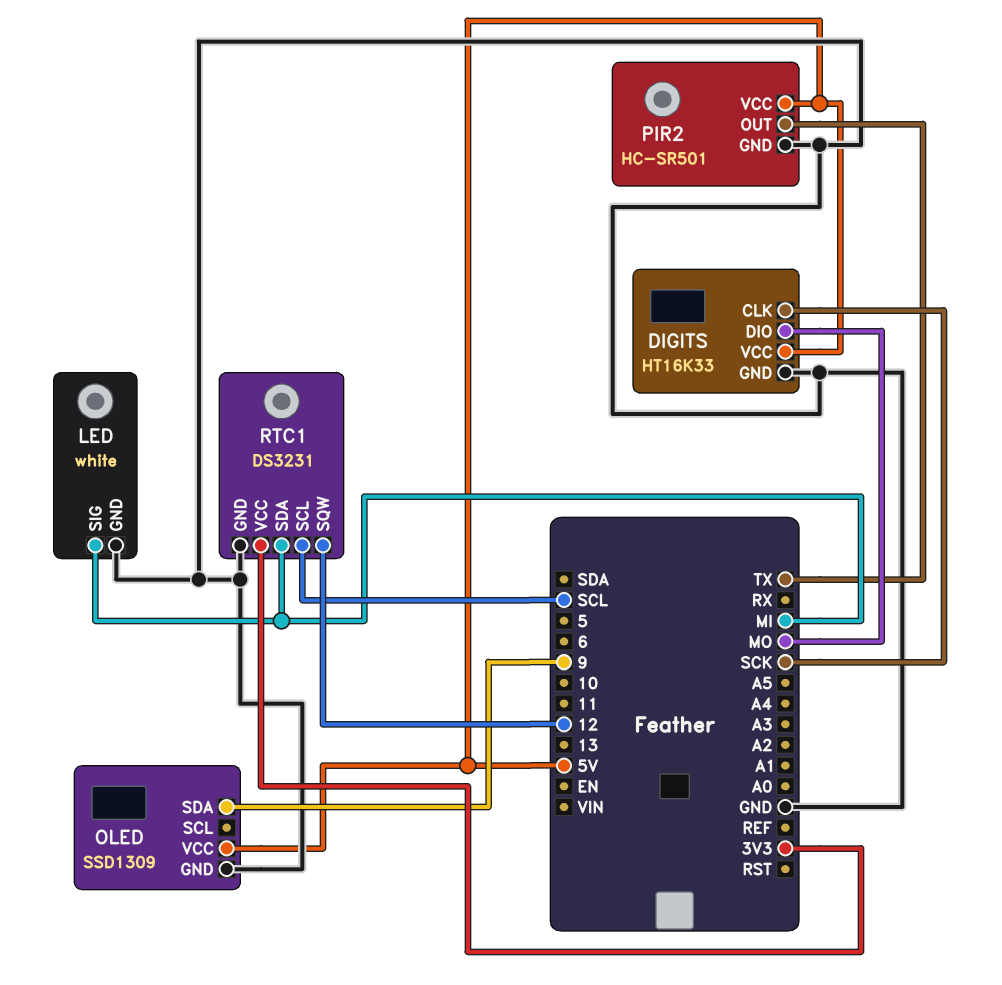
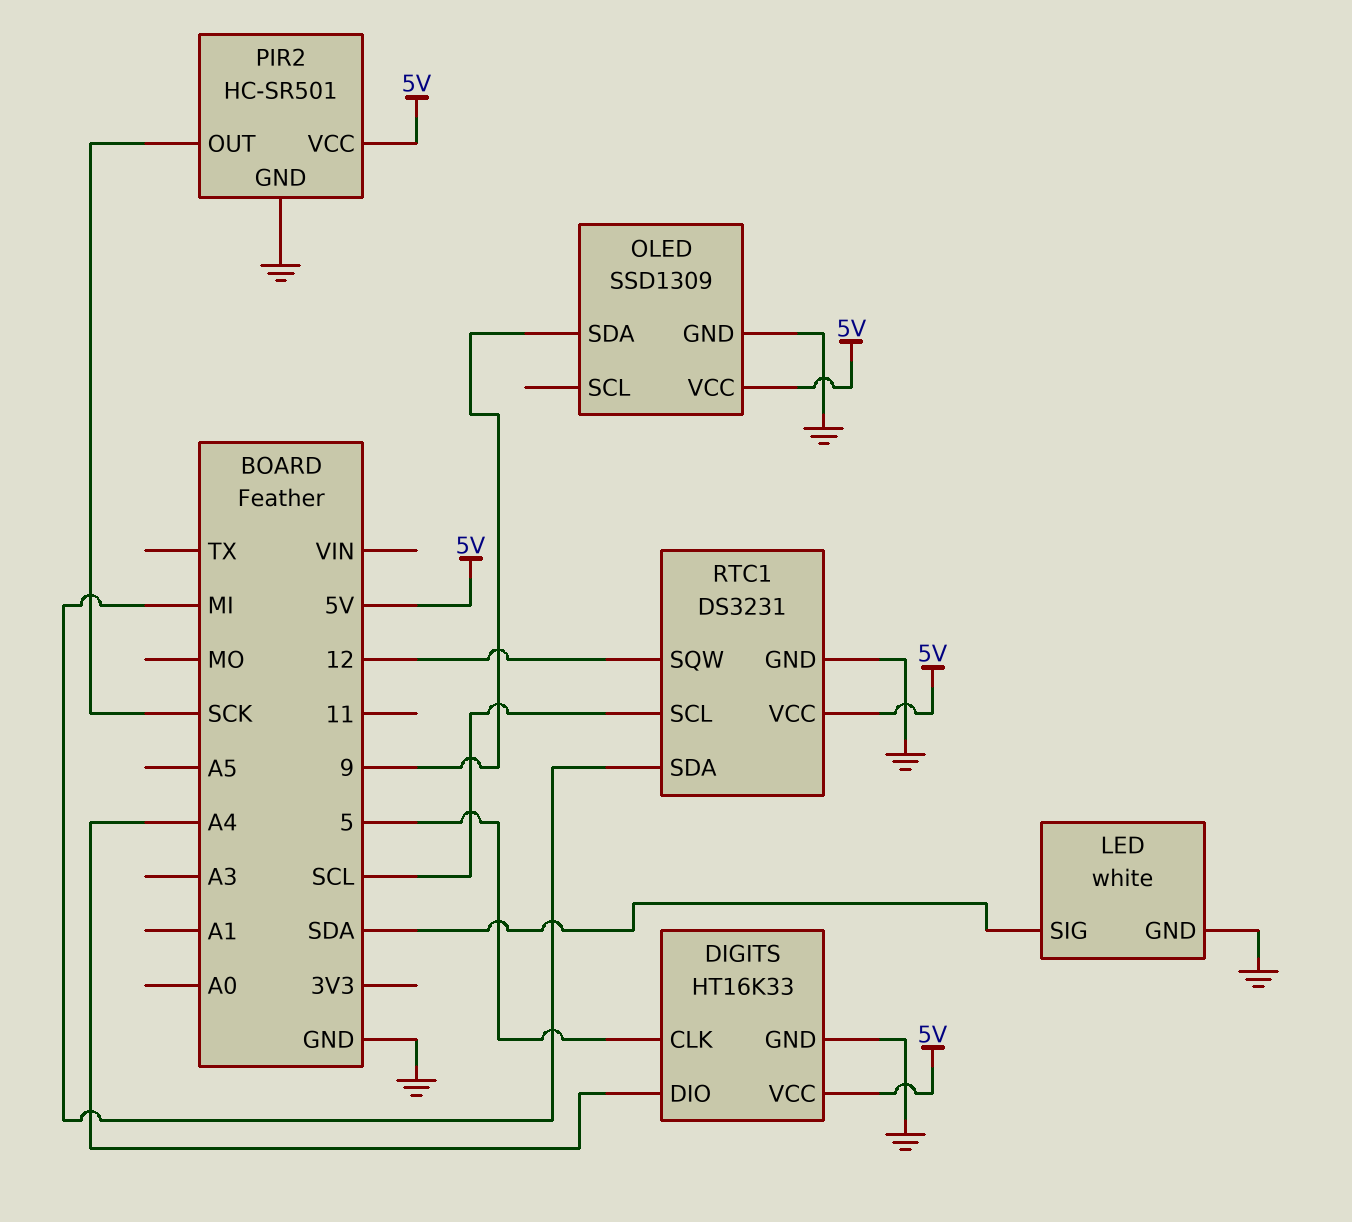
DIGITS pin CLK: SCK -> 5
DIGITS pin DIO: MO -> A4
LED pin SIG: MI -> SDA
PIR2 pin OUT: TX -> SCK
RTC1 pin VCC: 3V3 -> 5V

